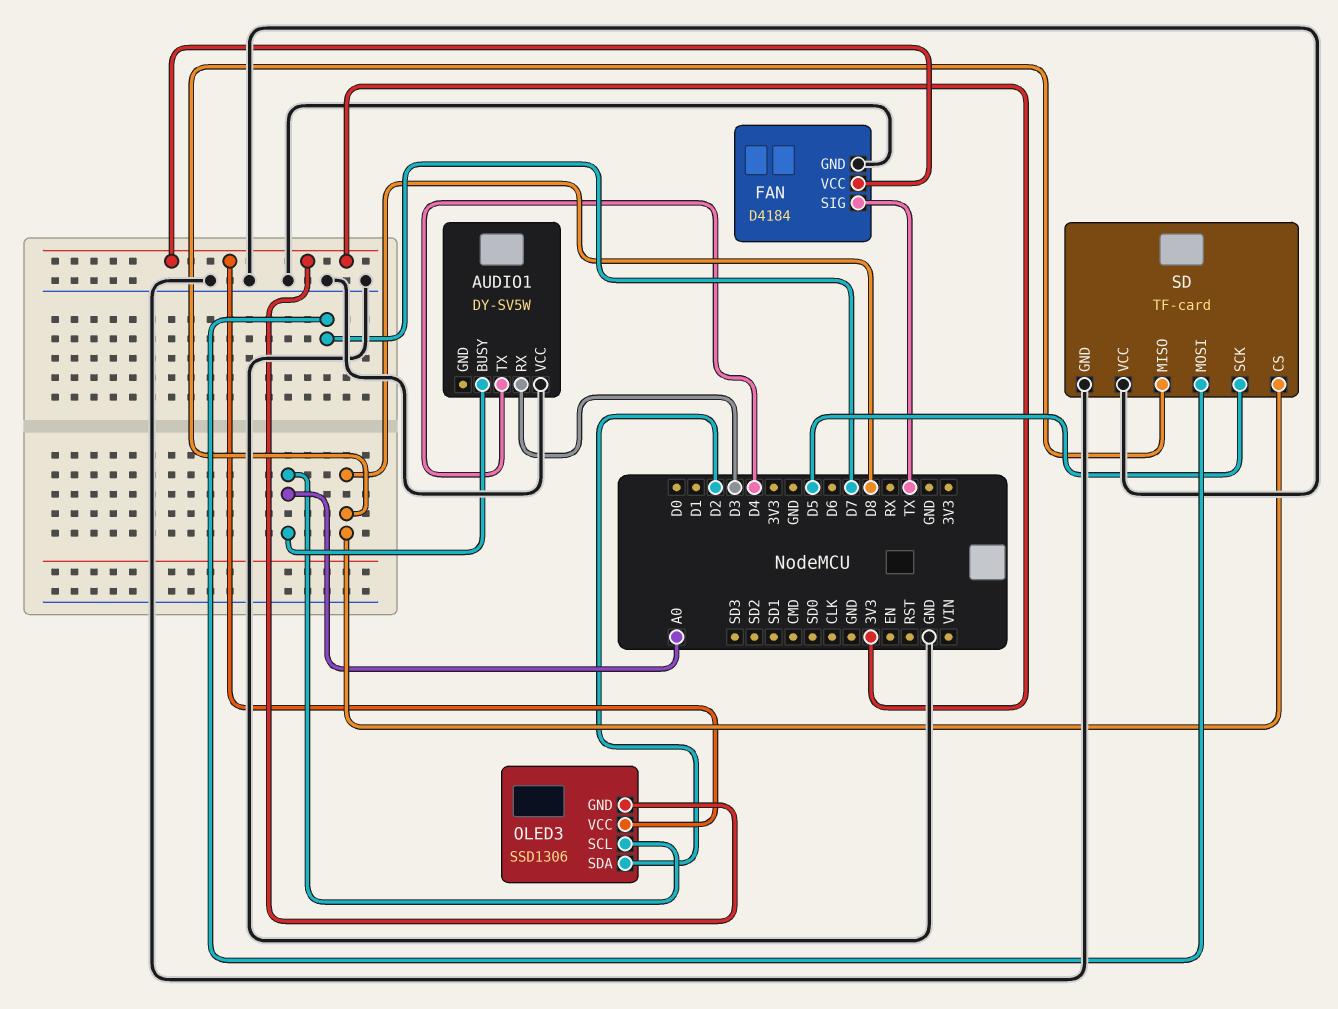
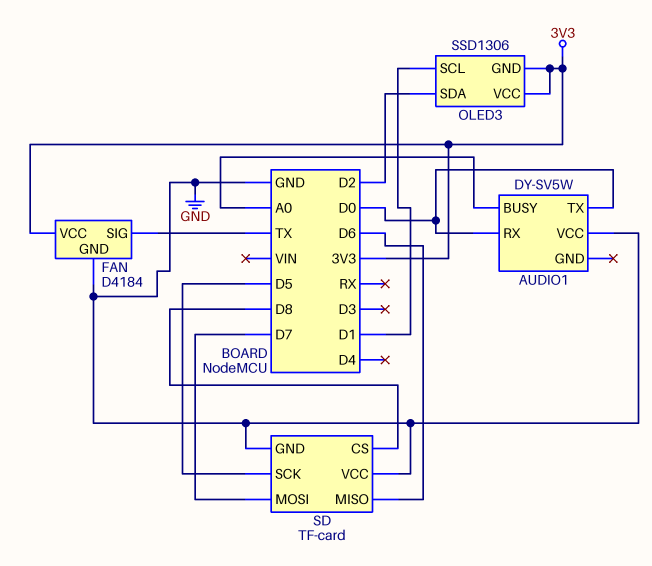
AUDIO1 pin RX: D3 -> D0
AUDIO1 pin TX: D4 -> D0
OLED3 pin SCL: A0 -> D1
SD pin MISO: D8 -> D6

